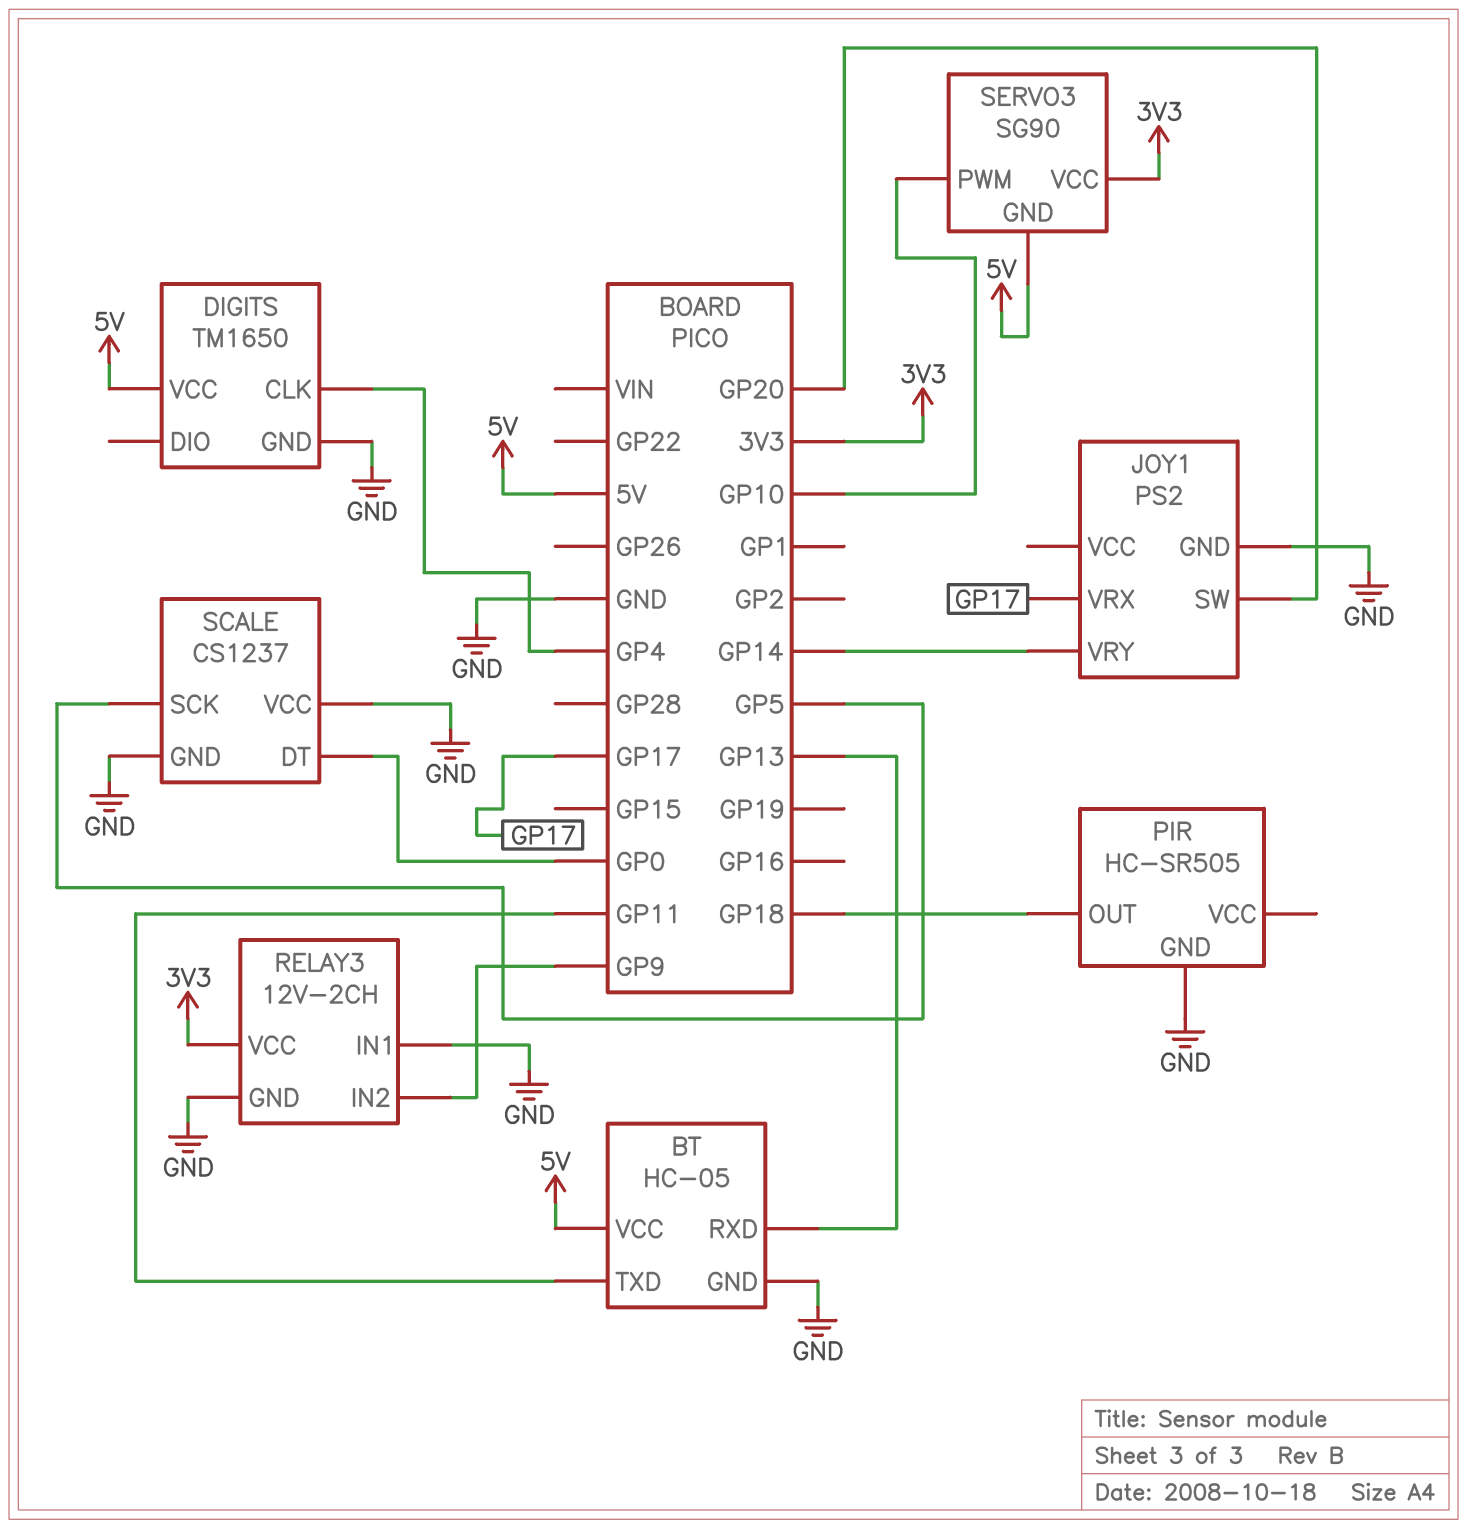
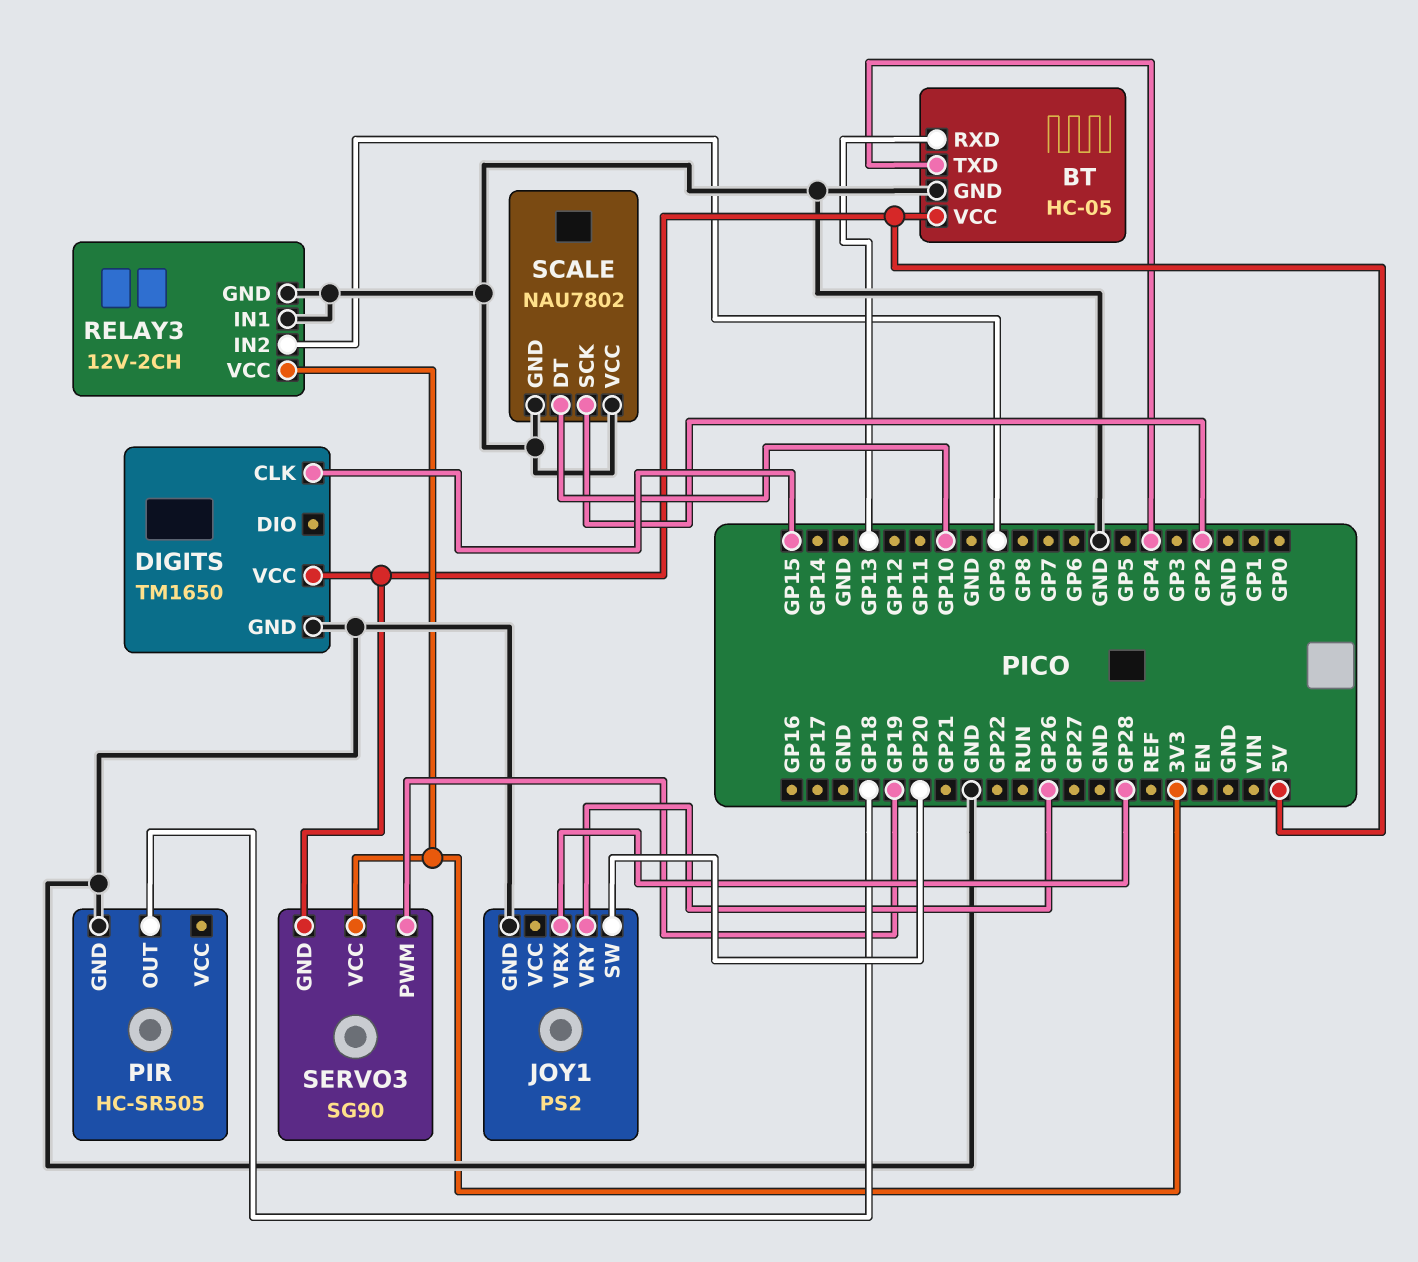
BT pin TXD: GP11 -> GP4
DIGITS pin CLK: GP4 -> GP15
JOY1 pin VRX: GP17 -> GP28
JOY1 pin VRY: GP14 -> GP26
SCALE: CS1237 -> NAU7802
SCALE pin DT: GP0 -> GP10
SCALE pin SCK: GP5 -> GP2
SERVO3 pin PWM: GP10 -> GP19

